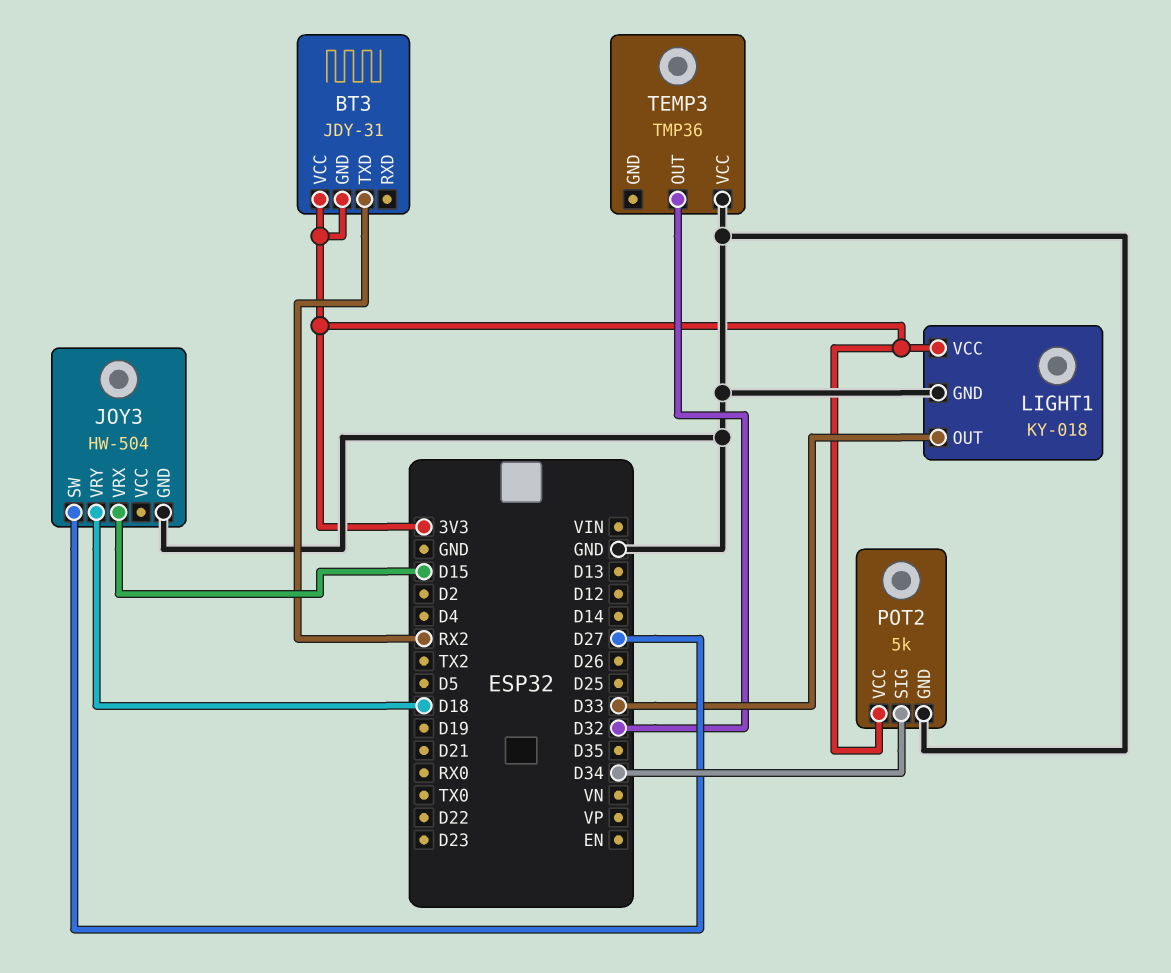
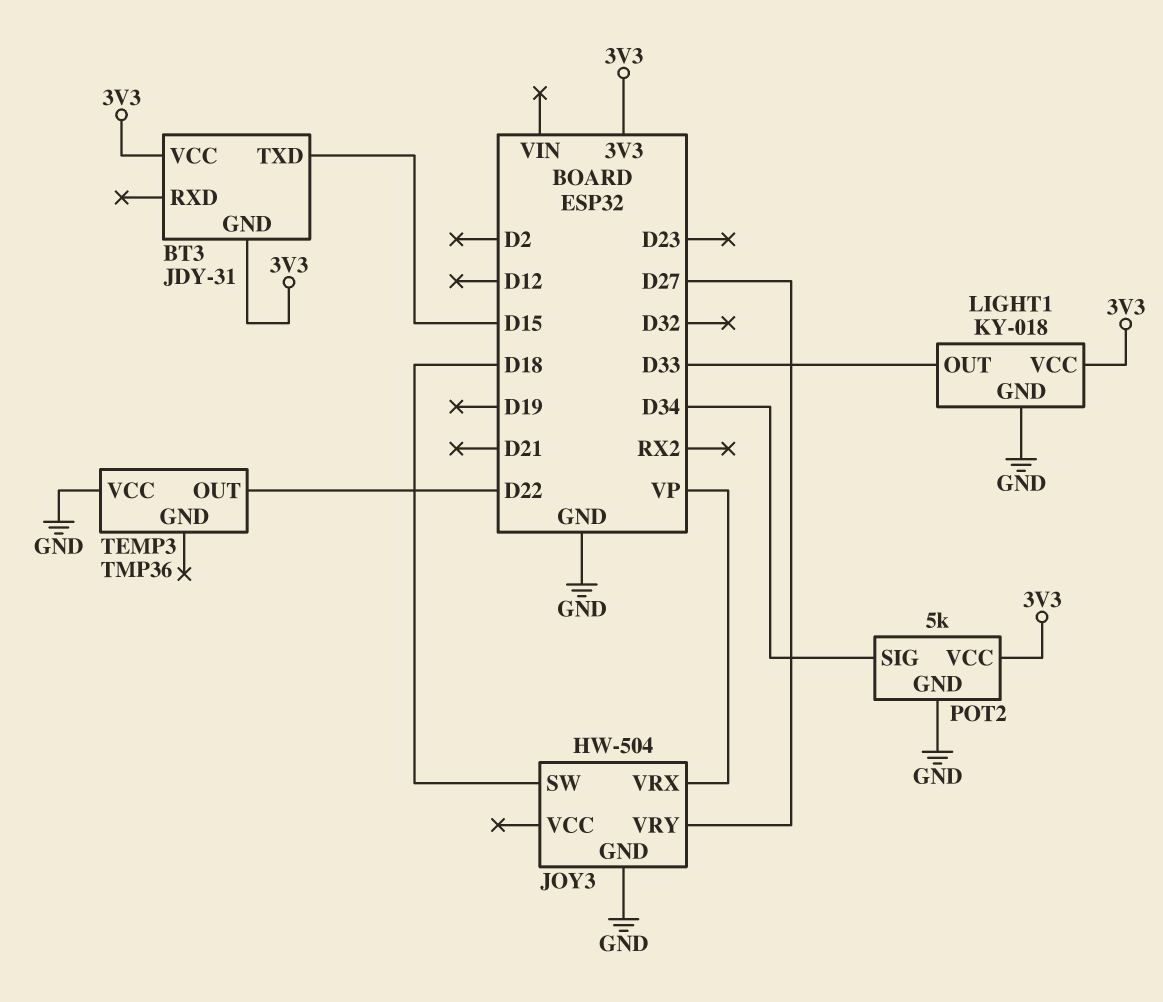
BT3 pin TXD: RX2 -> D15
JOY3 pin SW: D27 -> D18
JOY3 pin VRX: D15 -> VP
JOY3 pin VRY: D18 -> D27
TEMP3 pin OUT: D32 -> D22

